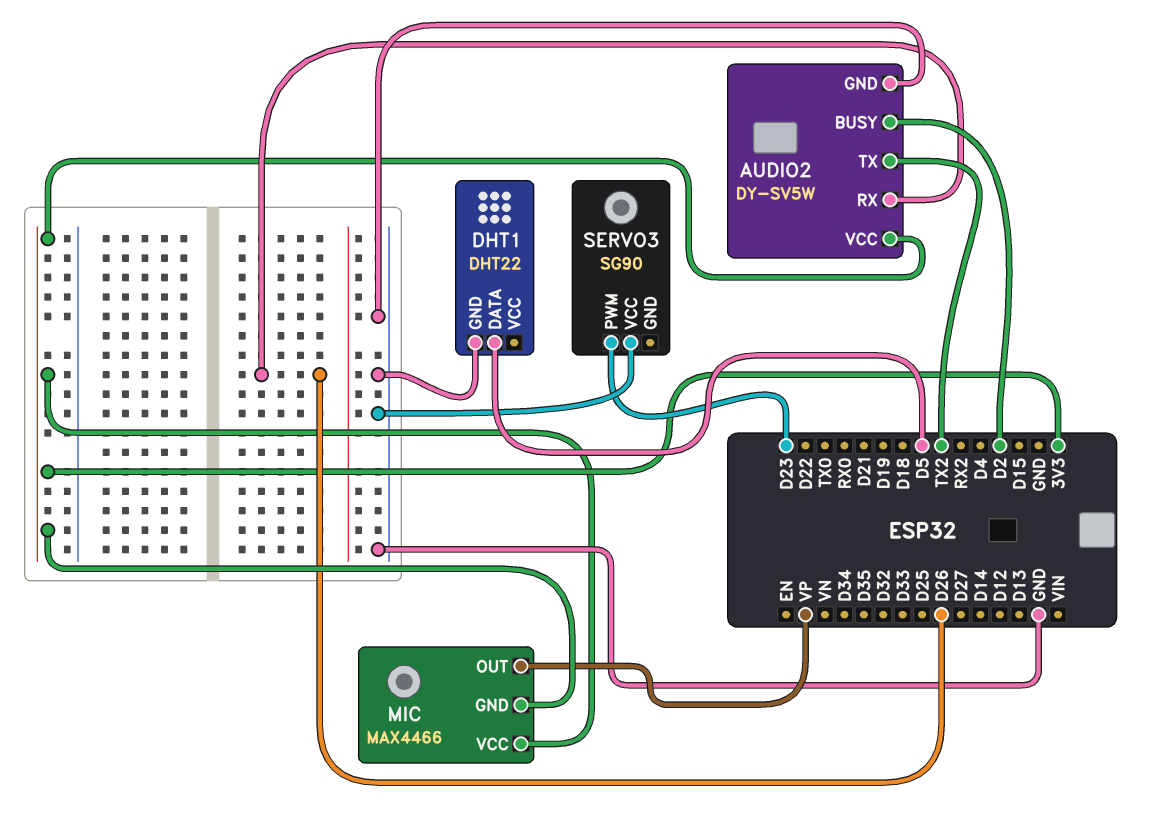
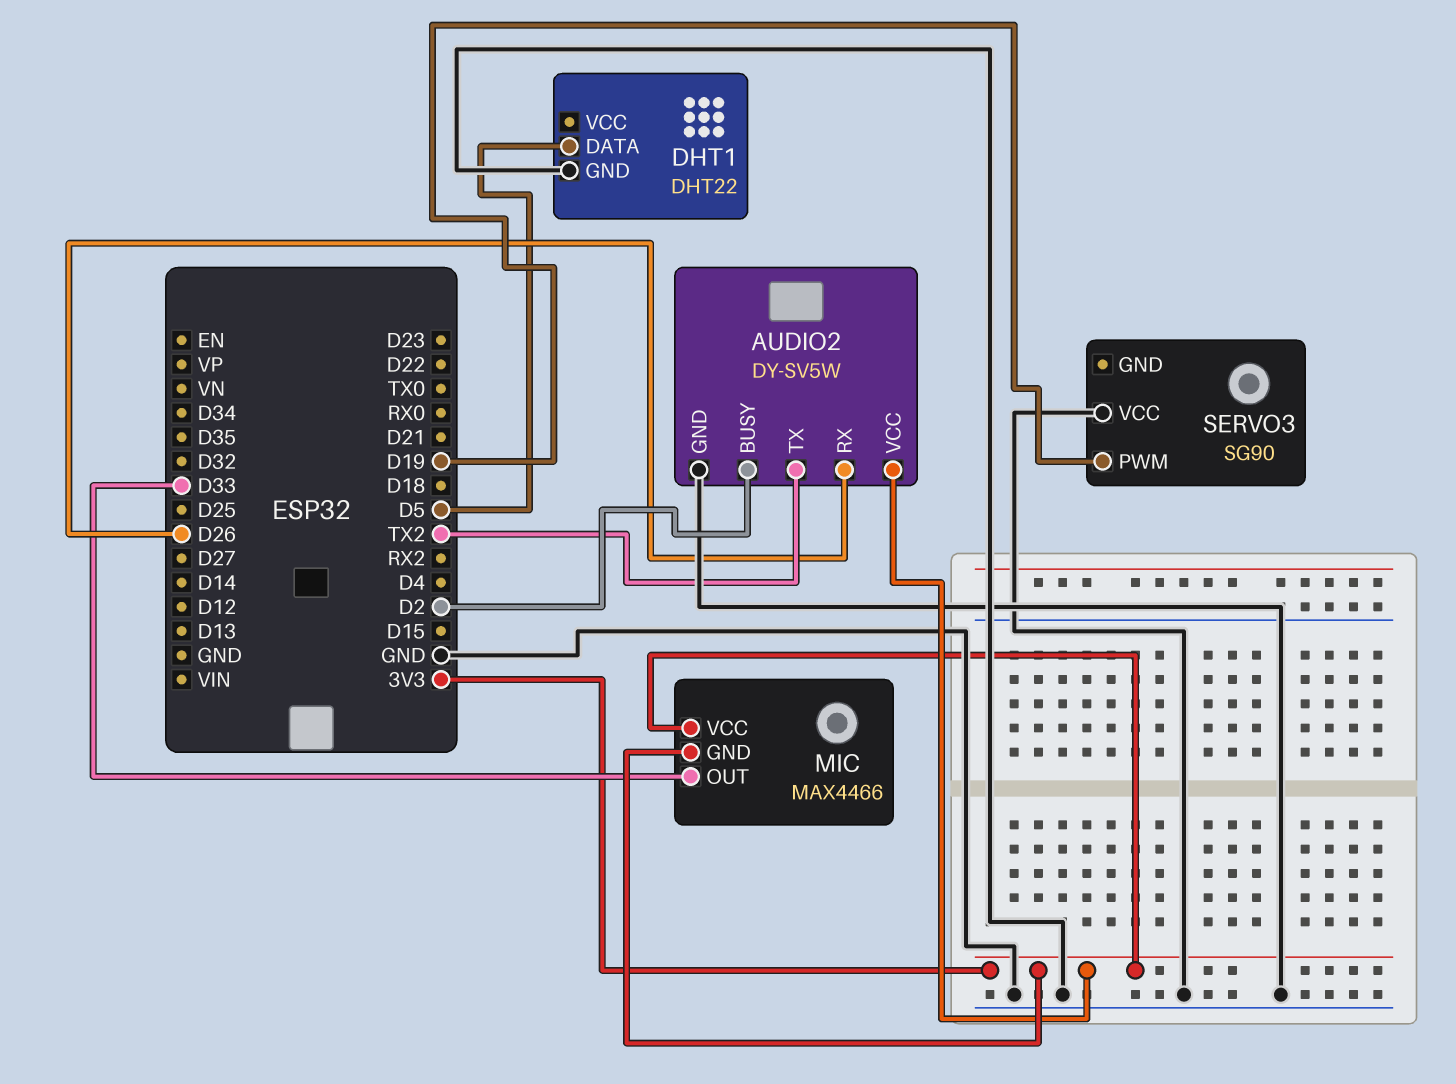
MIC pin OUT: VP -> D33
SERVO3 pin PWM: D23 -> D19

